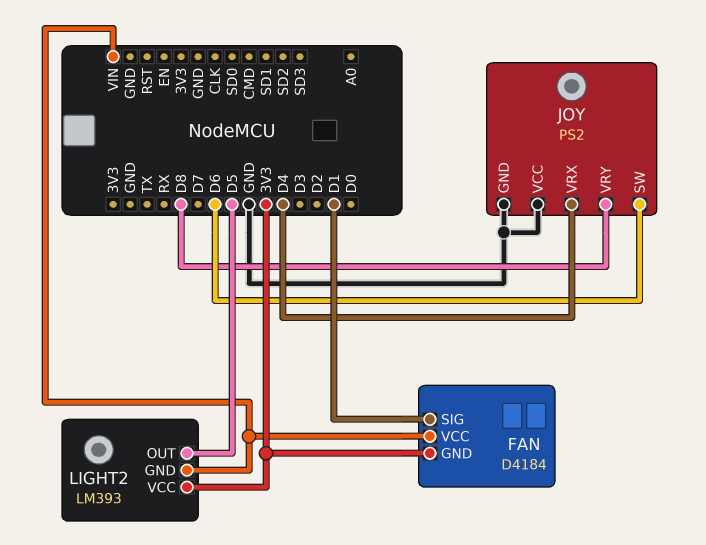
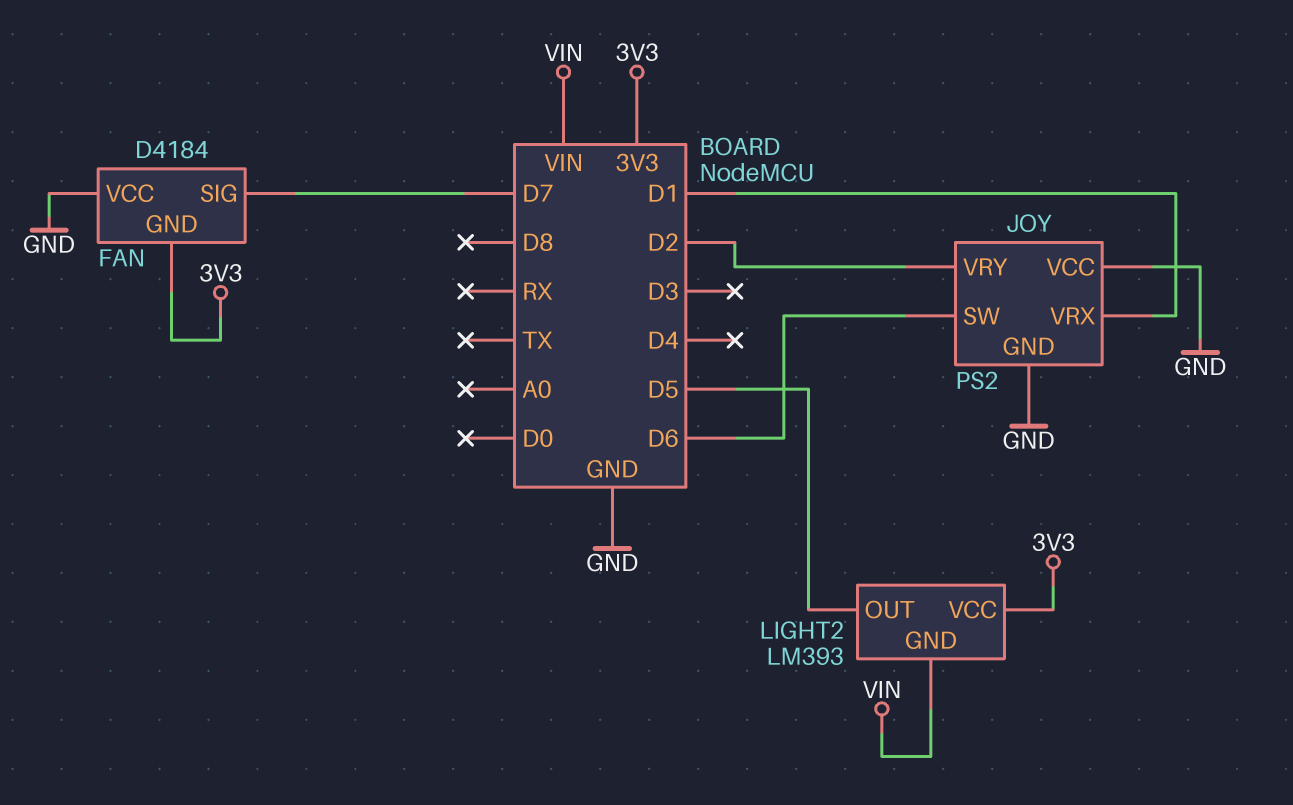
FAN pin SIG: D1 -> D7
FAN pin VCC: VIN -> GND
JOY pin VRX: D4 -> D1
JOY pin VRY: D8 -> D2

